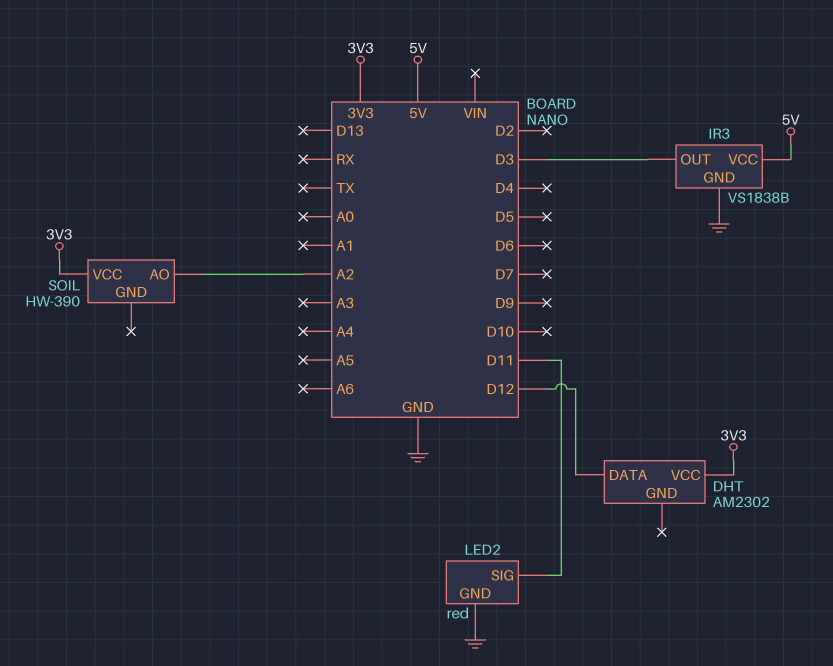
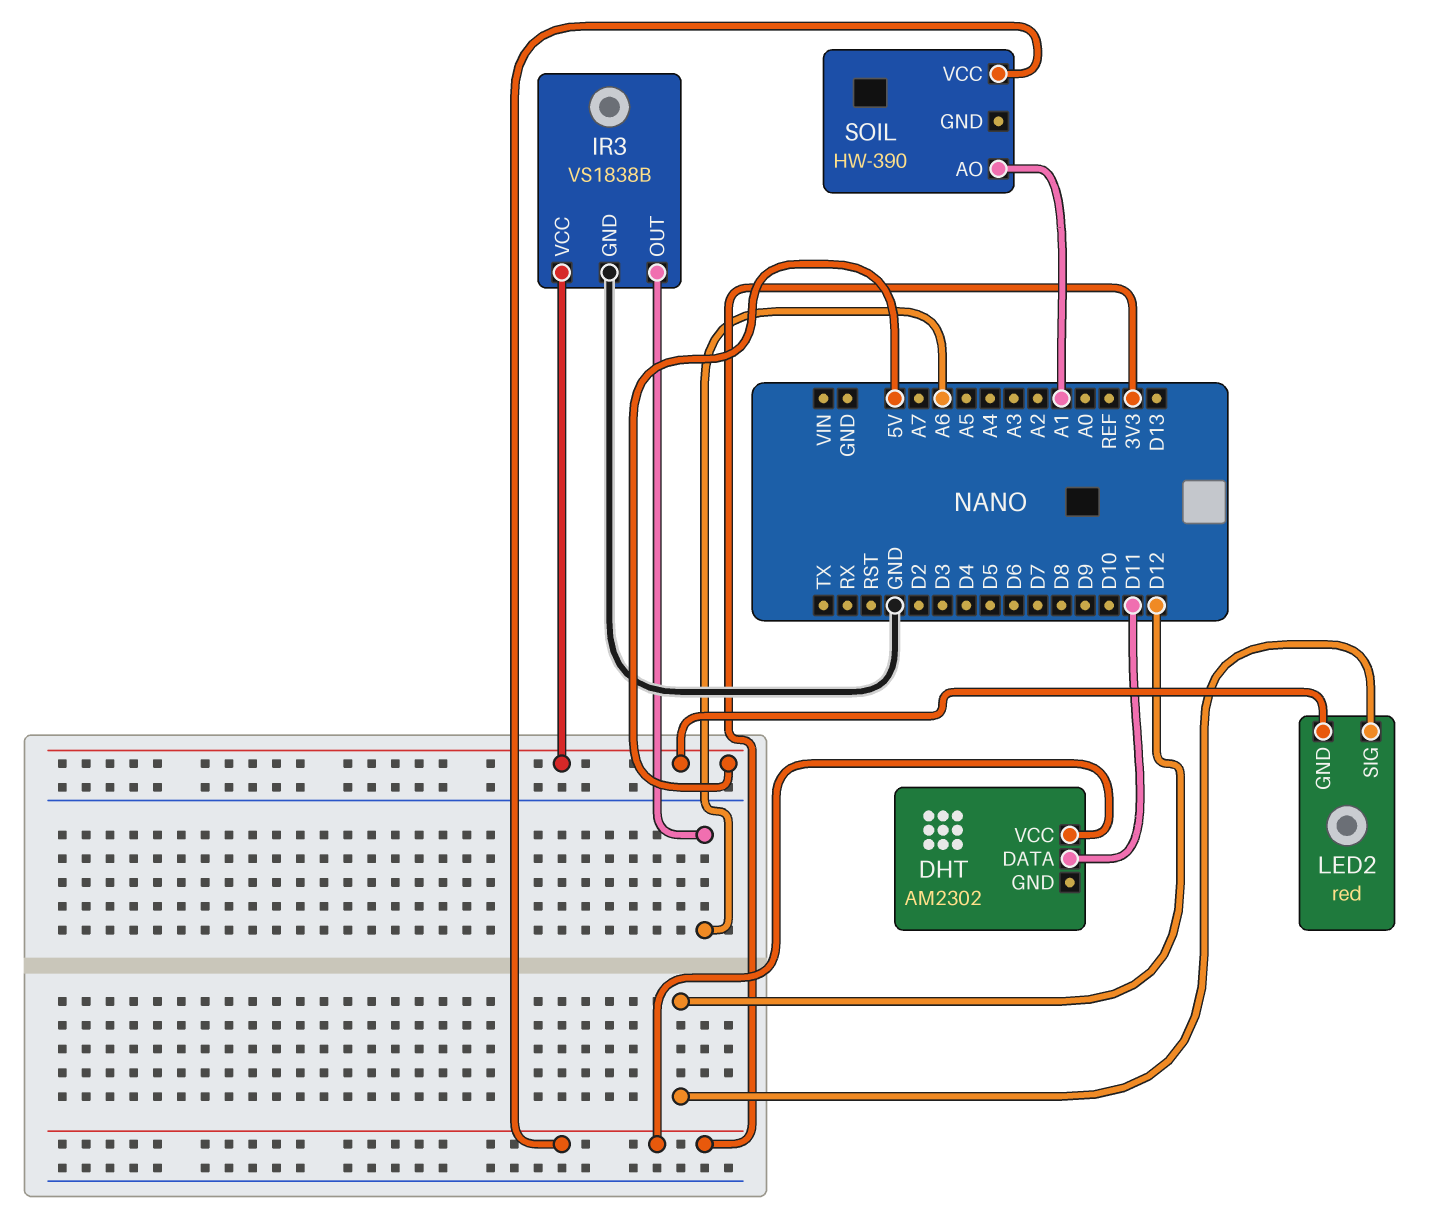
DHT pin DATA: D12 -> D11
IR3 pin OUT: D3 -> A6
LED2 pin GND: GND -> 5V
LED2 pin SIG: D11 -> D12
SOIL pin AO: A2 -> A1

